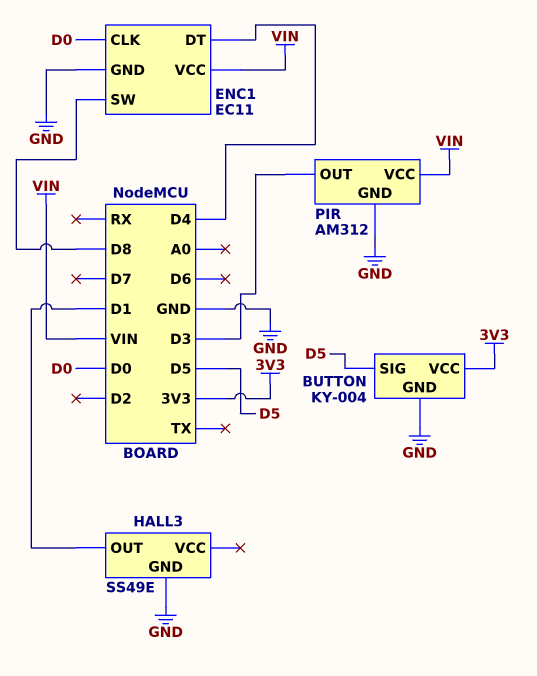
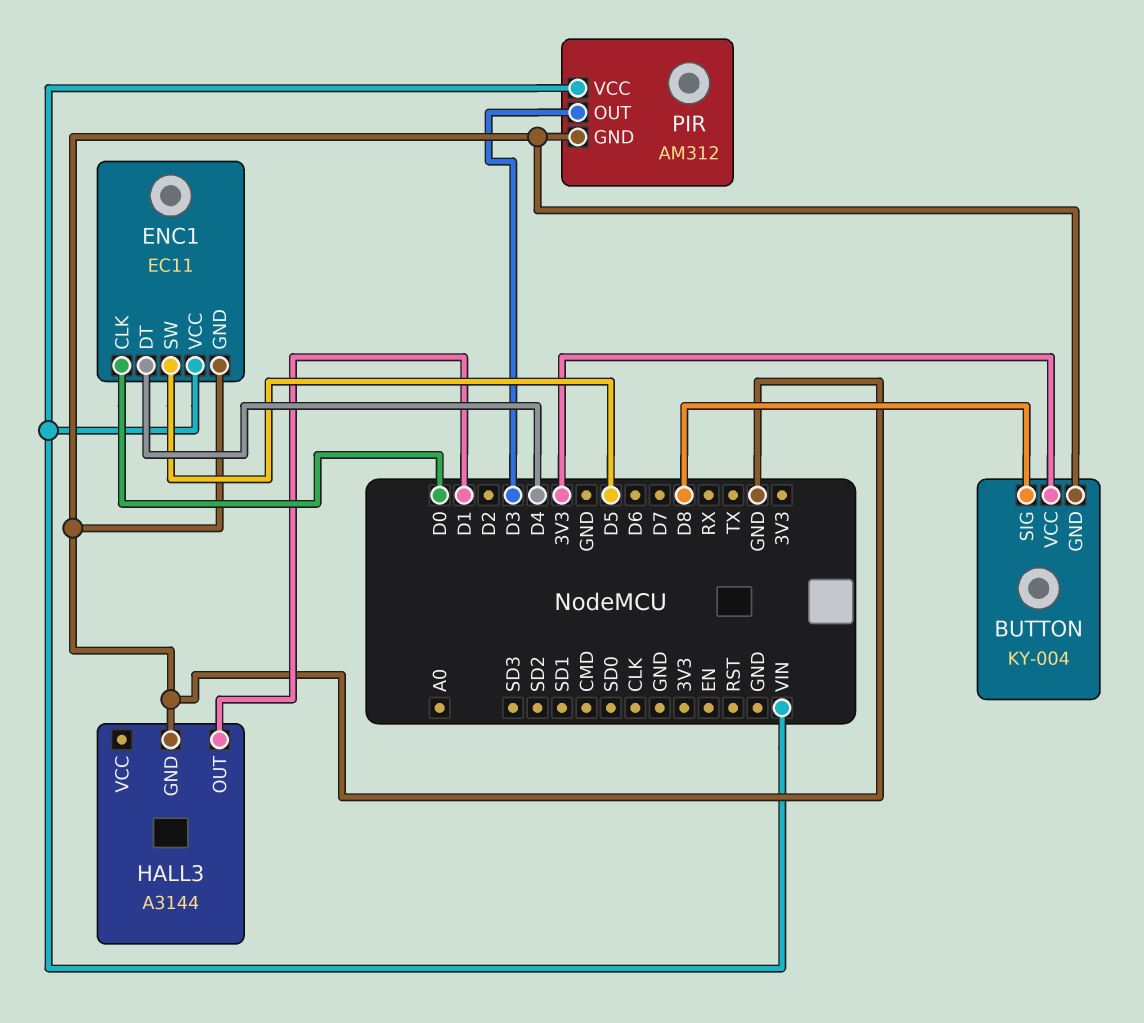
BUTTON pin SIG: D5 -> D8
ENC1 pin SW: D8 -> D5
HALL3: SS49E -> A3144

